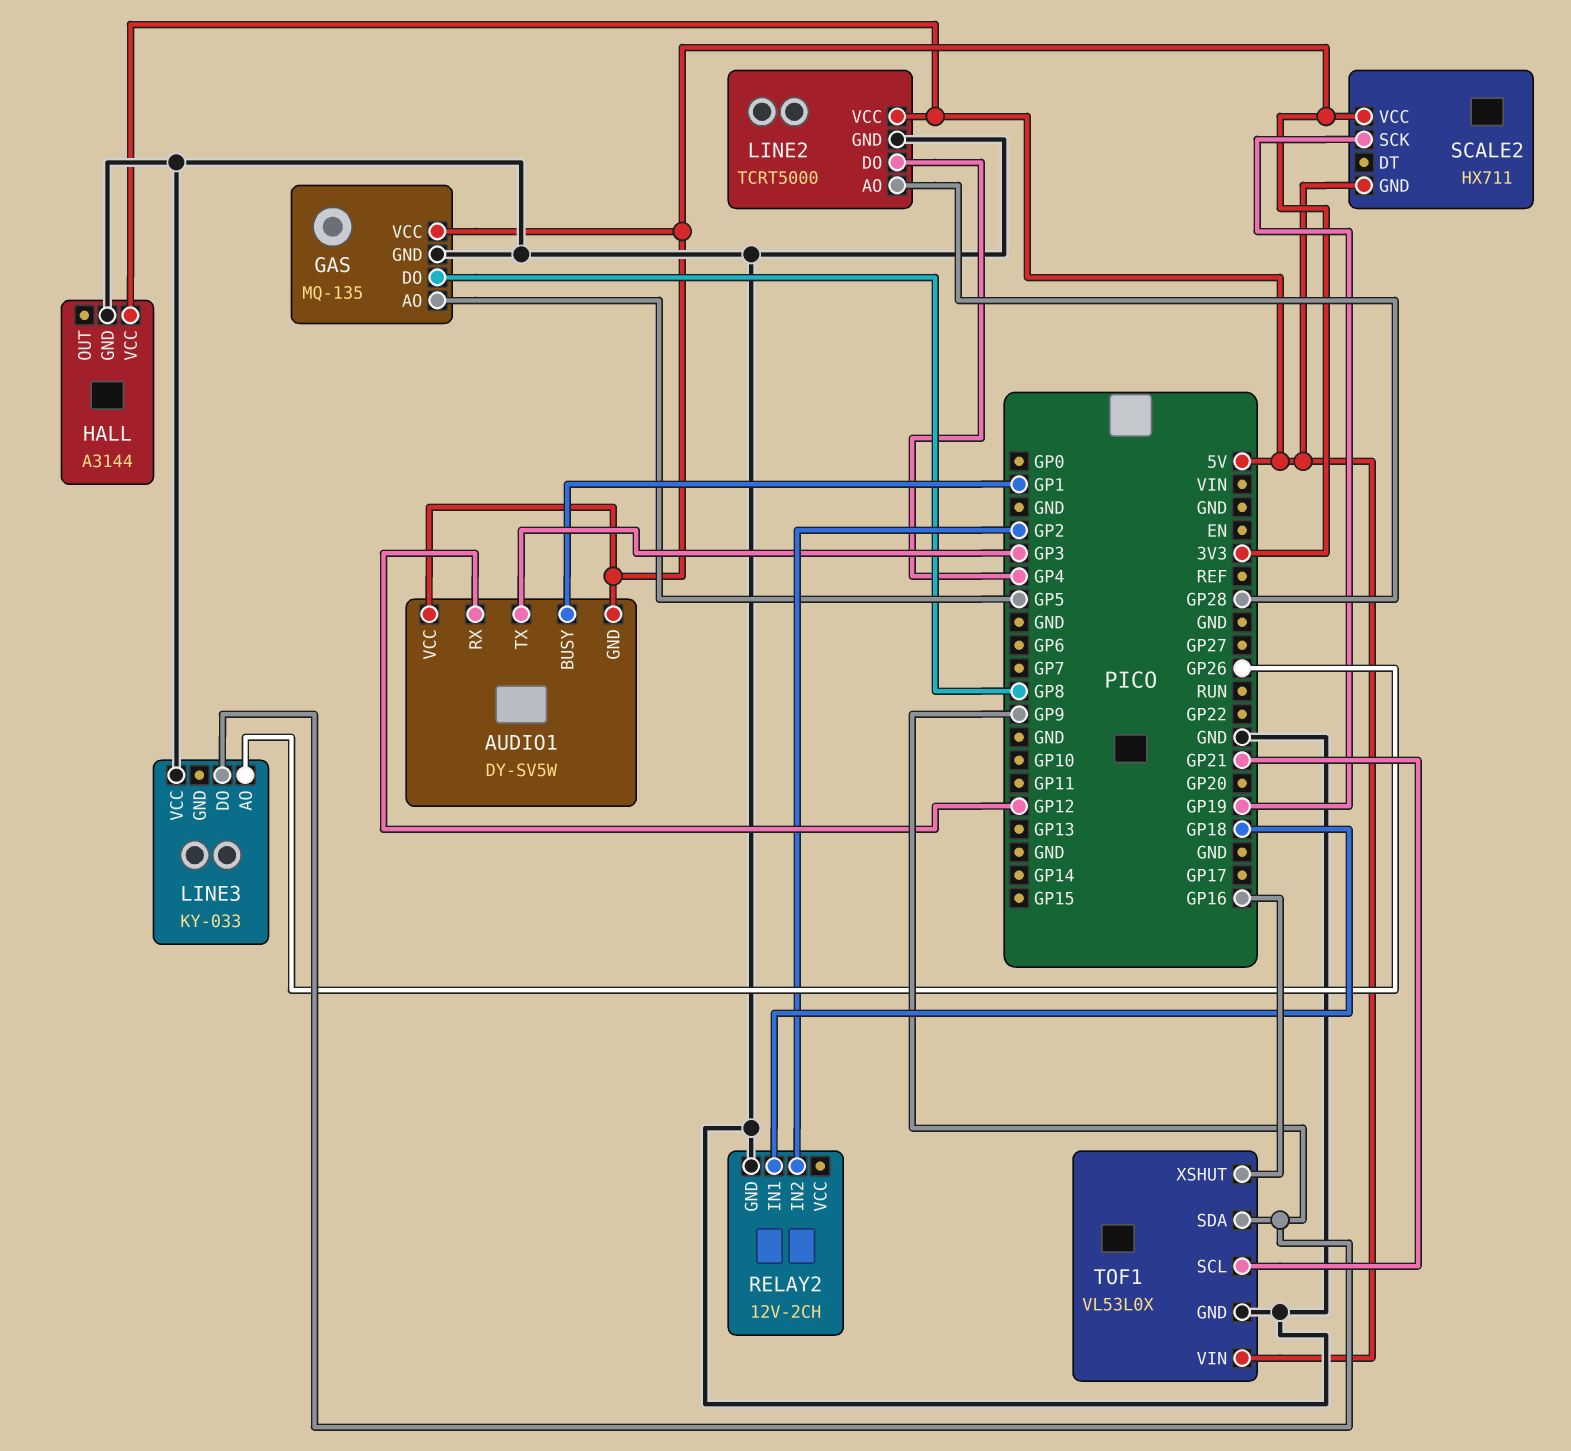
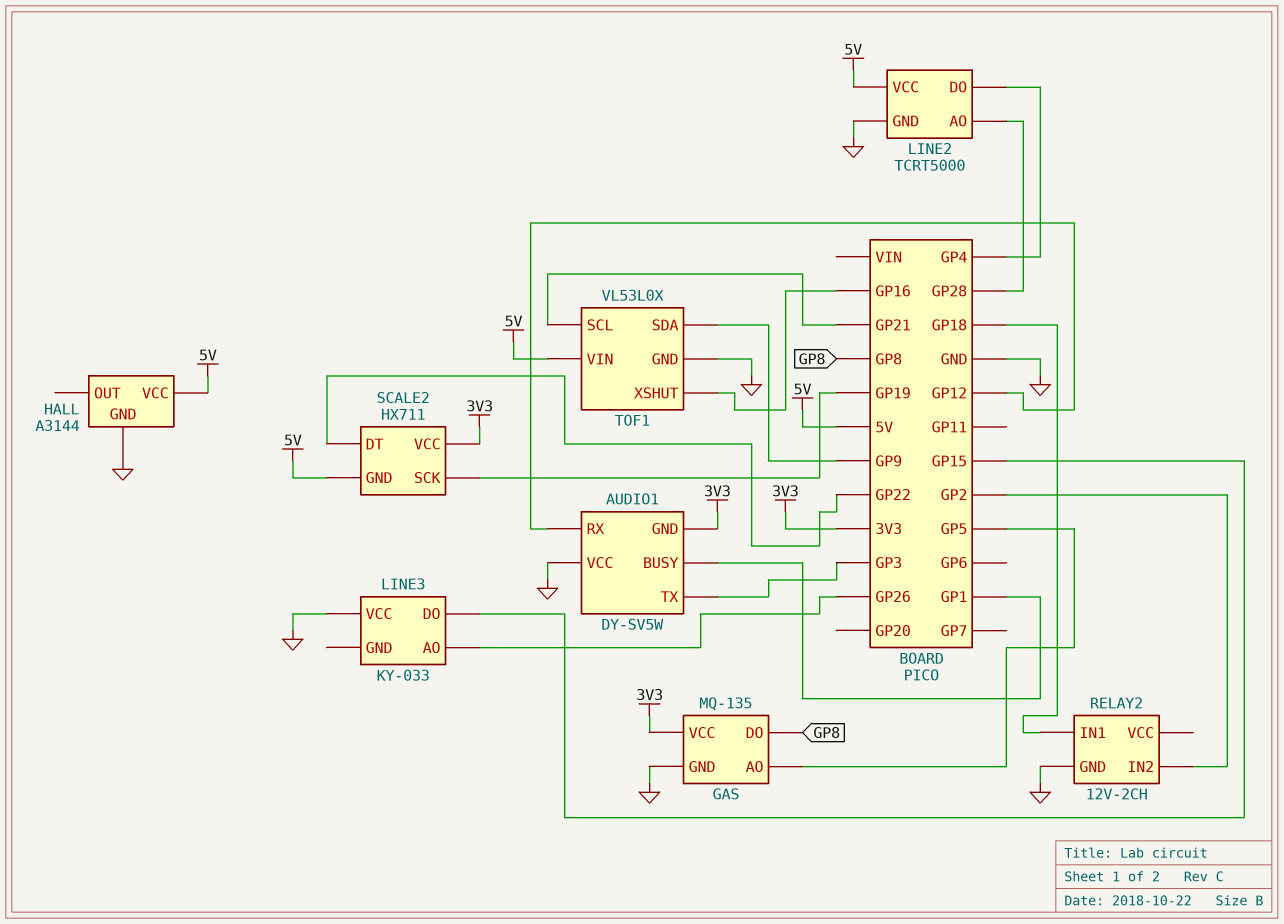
AUDIO1 pin VCC: 3V3 -> GND
LINE3 pin DO: GP9 -> GP15
SCALE2 pin DT: none -> GP22

